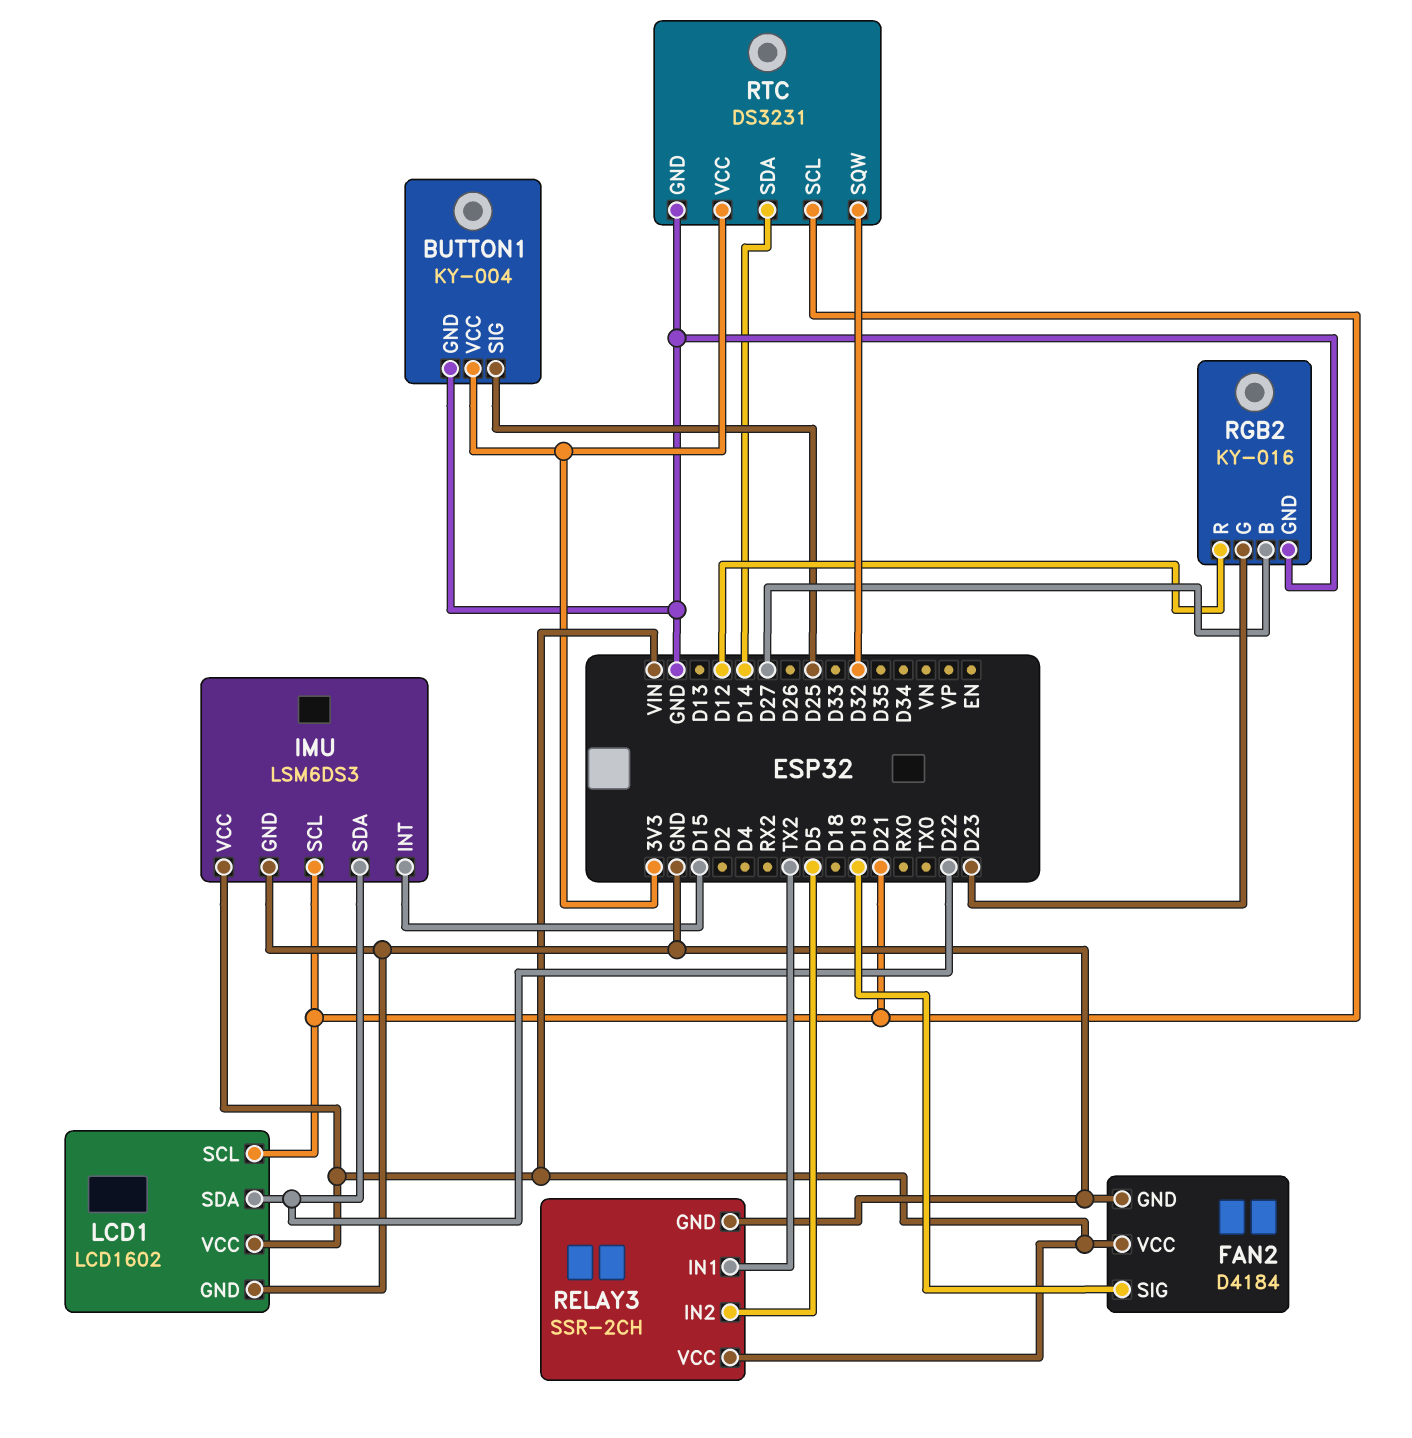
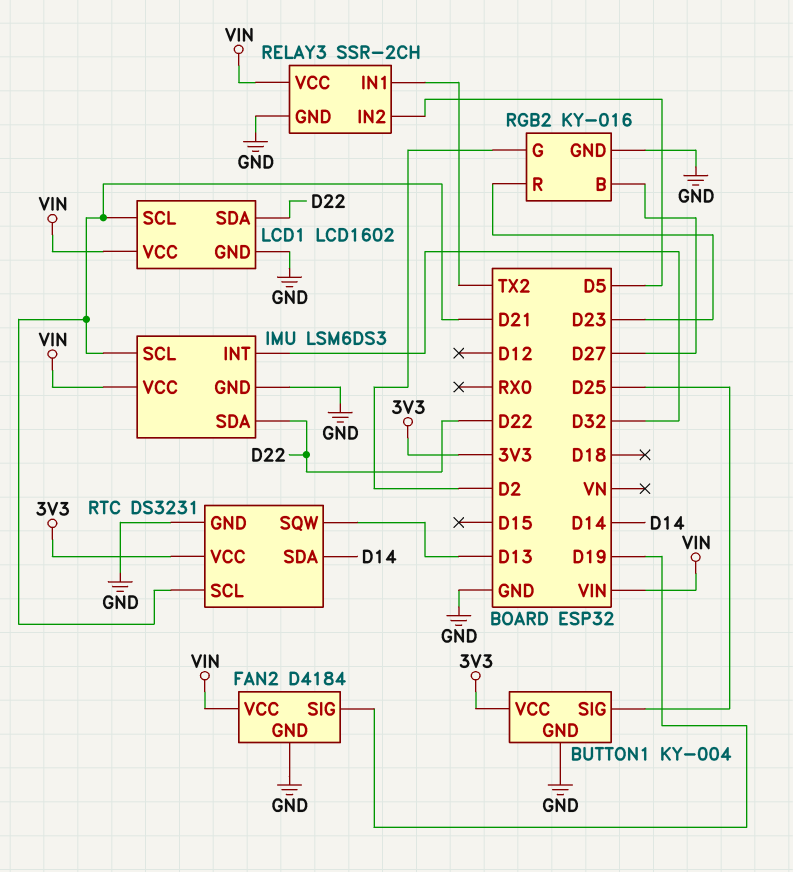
IMU pin INT: D15 -> D32
RGB2 pin G: D23 -> D2
RGB2 pin R: D12 -> D23
RTC pin SQW: D32 -> D13

